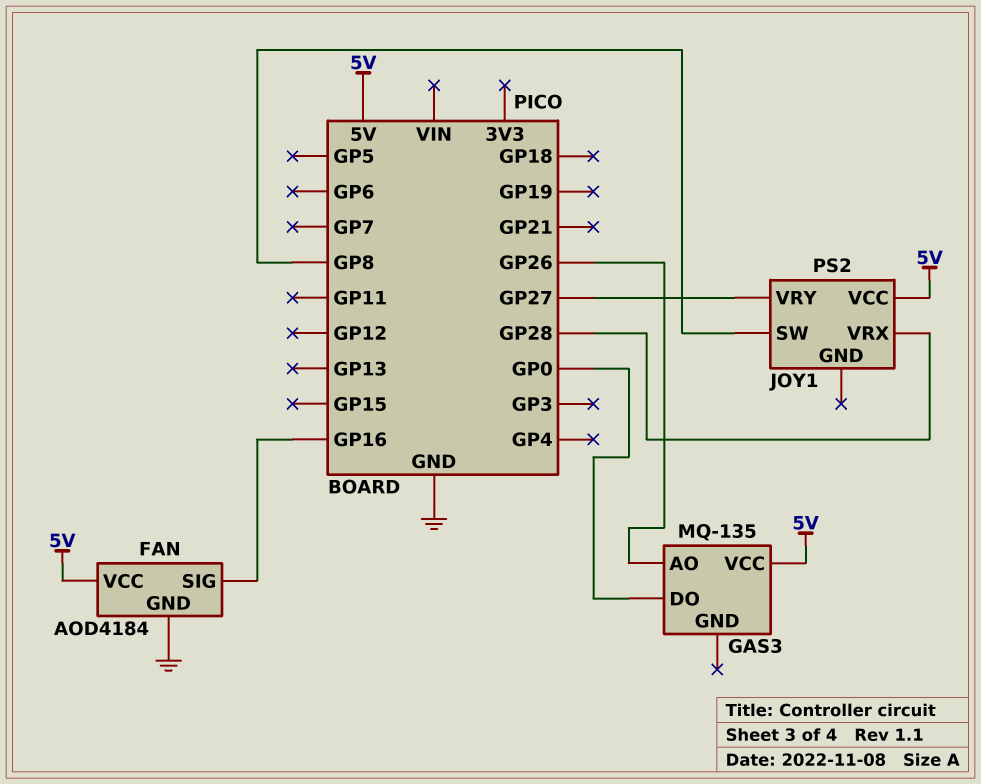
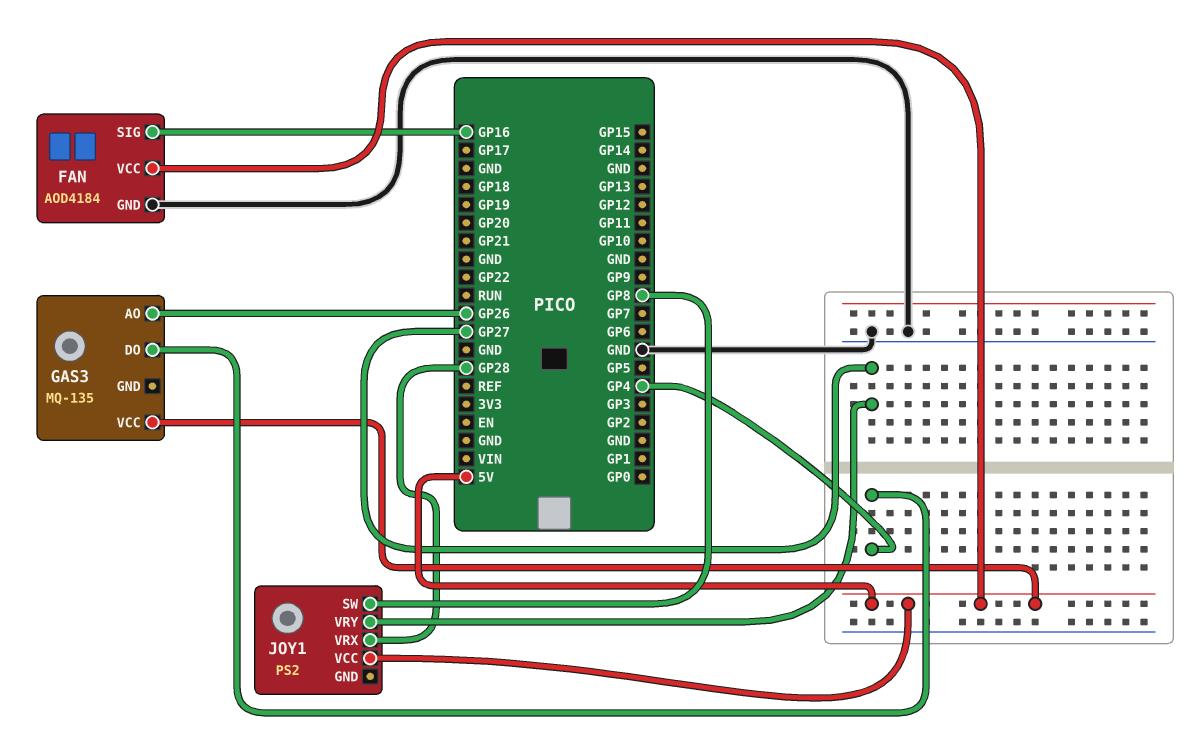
GAS3 pin DO: GP0 -> GP4

